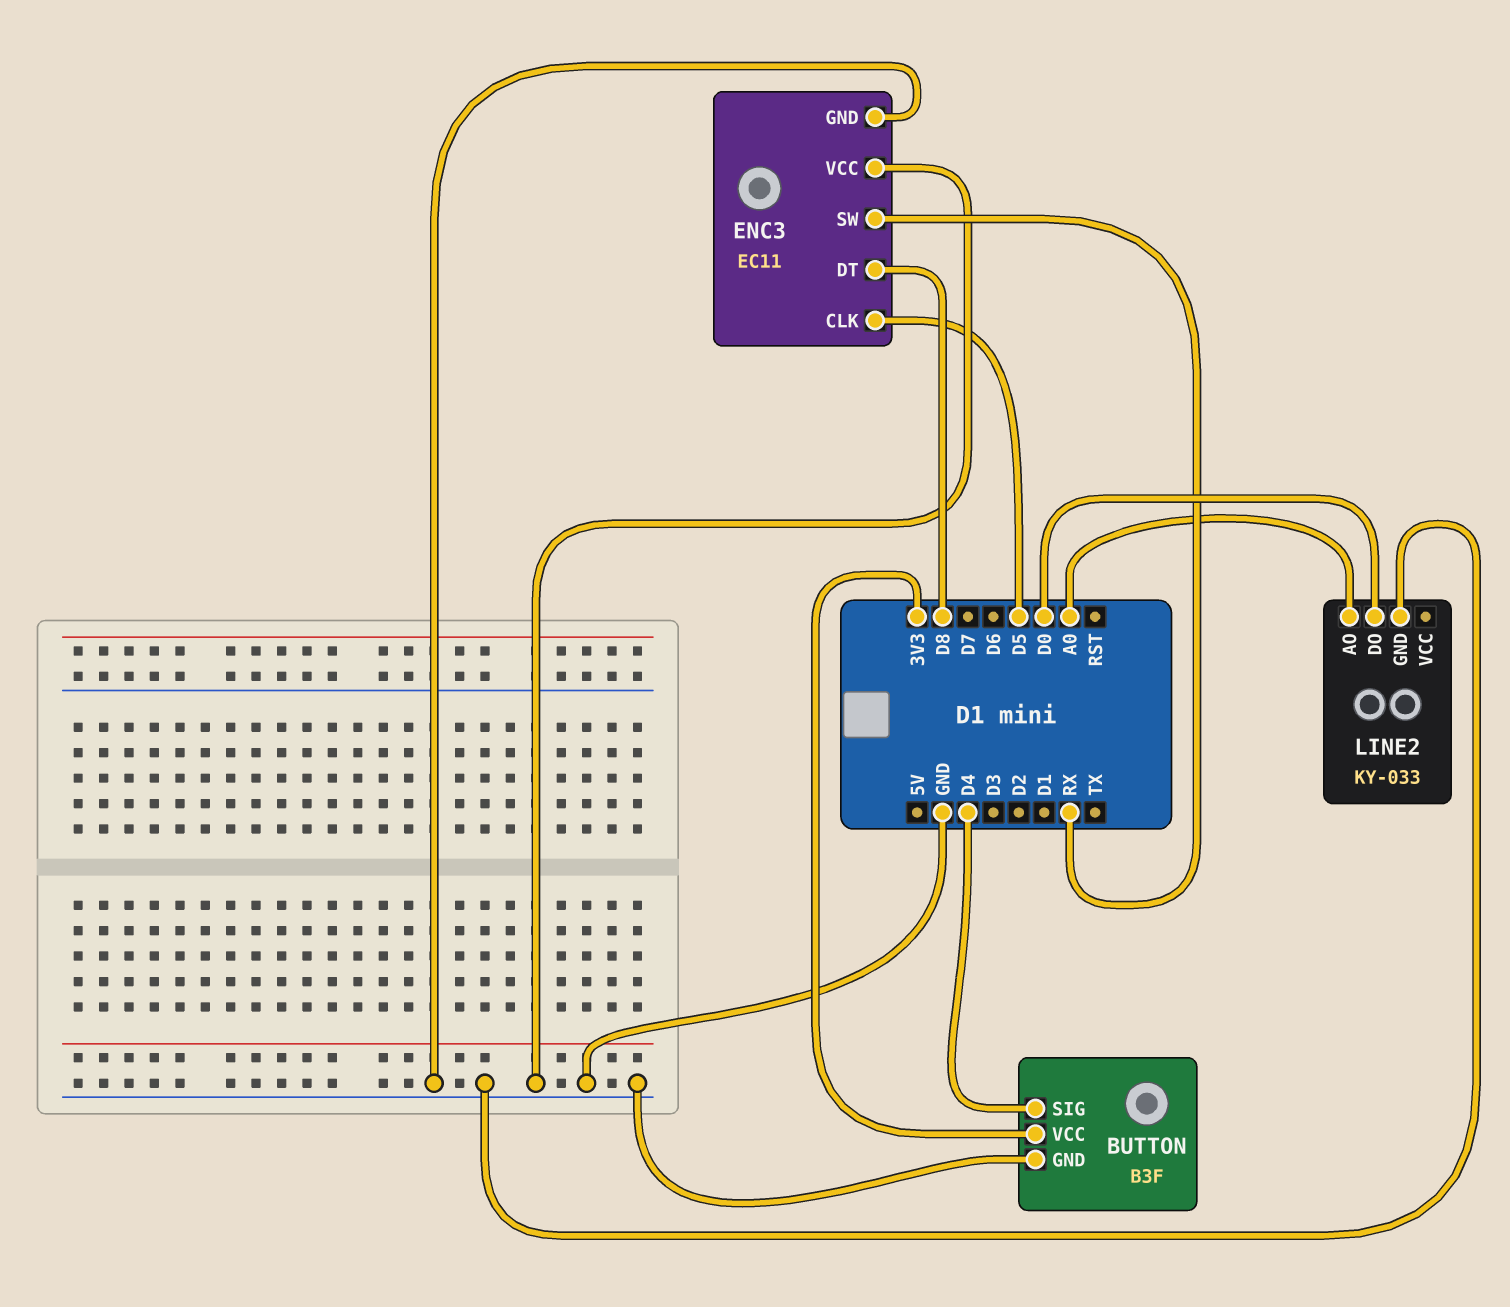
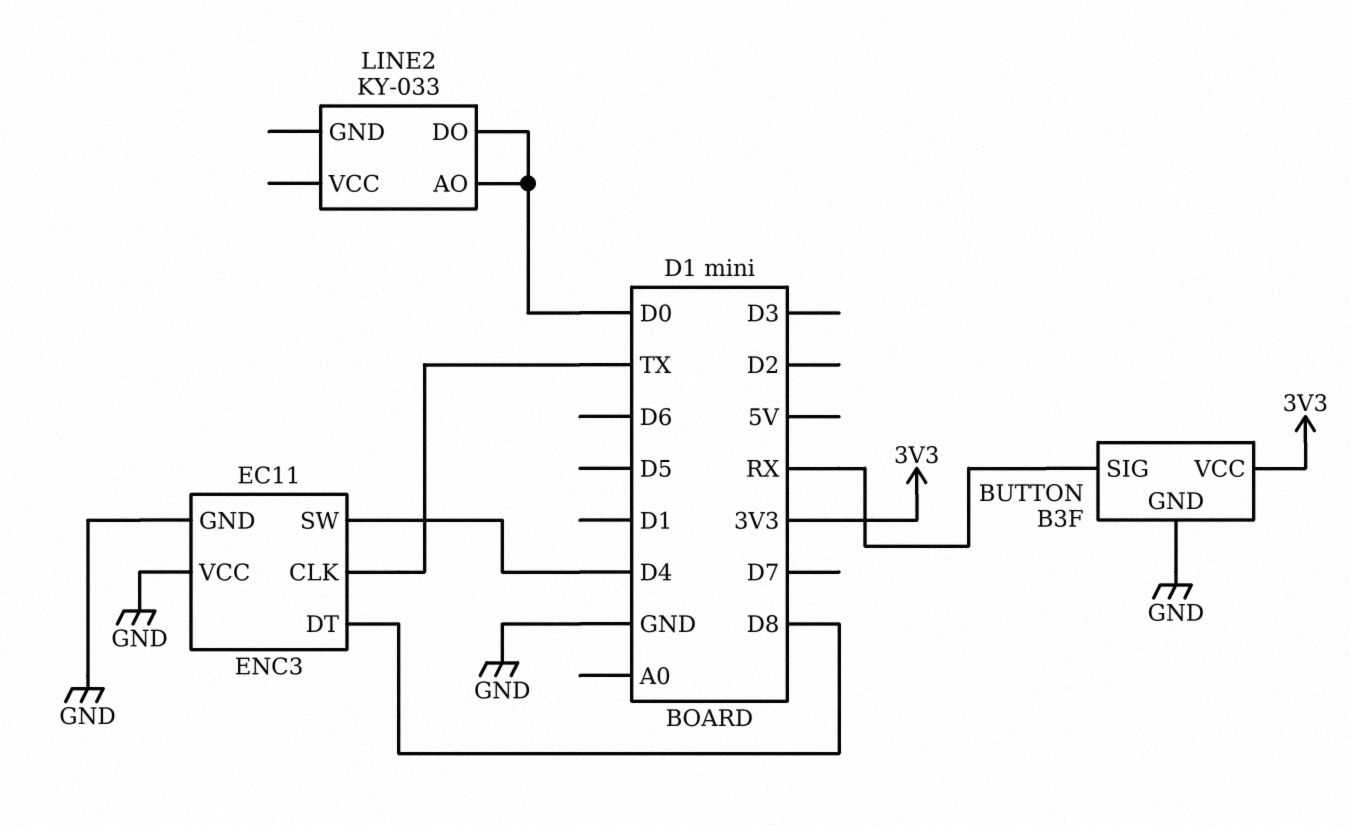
BUTTON pin SIG: D4 -> RX
ENC3 pin CLK: D5 -> TX
ENC3 pin SW: RX -> D4
LINE2 pin AO: A0 -> D0
LINE2 pin GND: GND -> none

